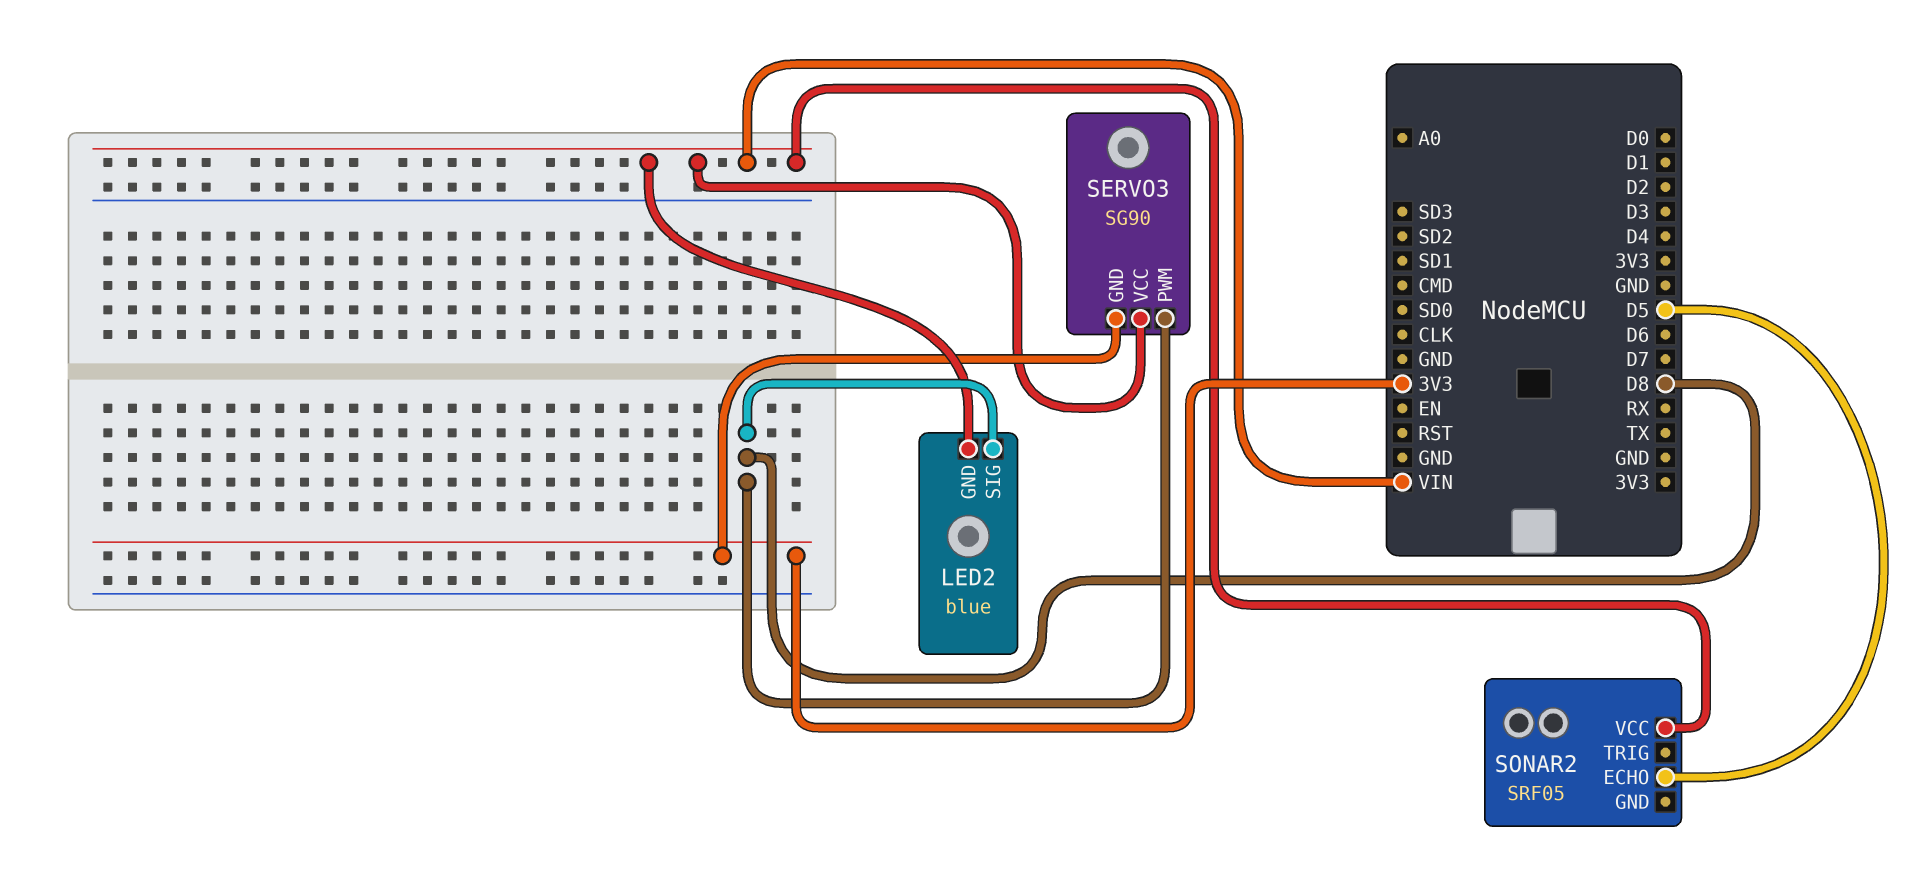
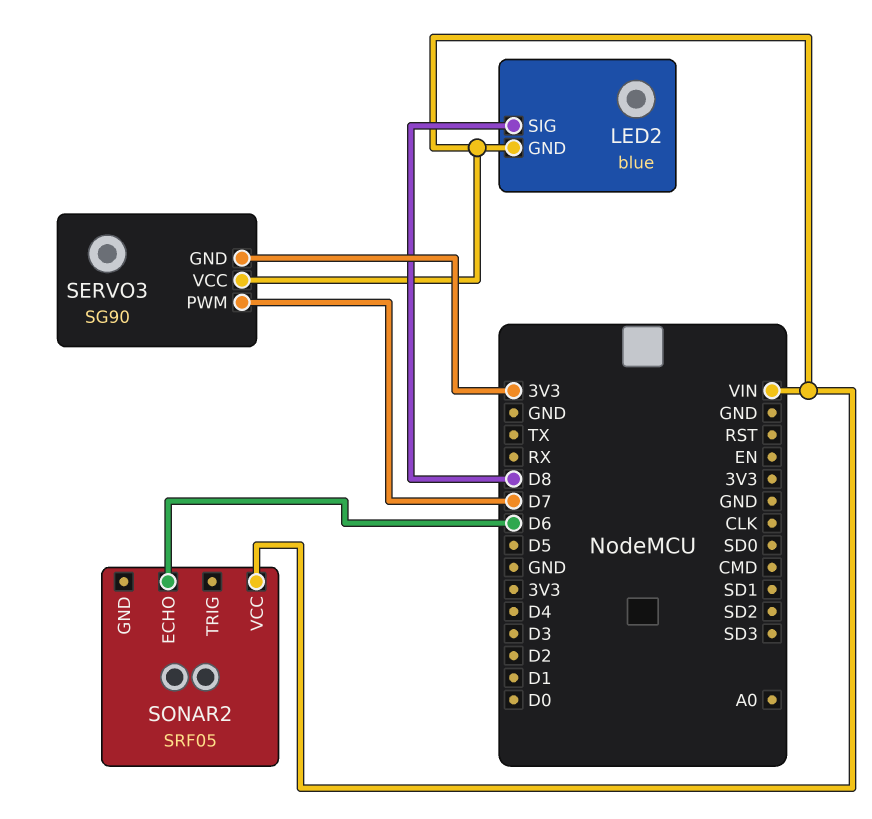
SERVO3 pin PWM: D8 -> D7
SONAR2 pin ECHO: D5 -> D6

